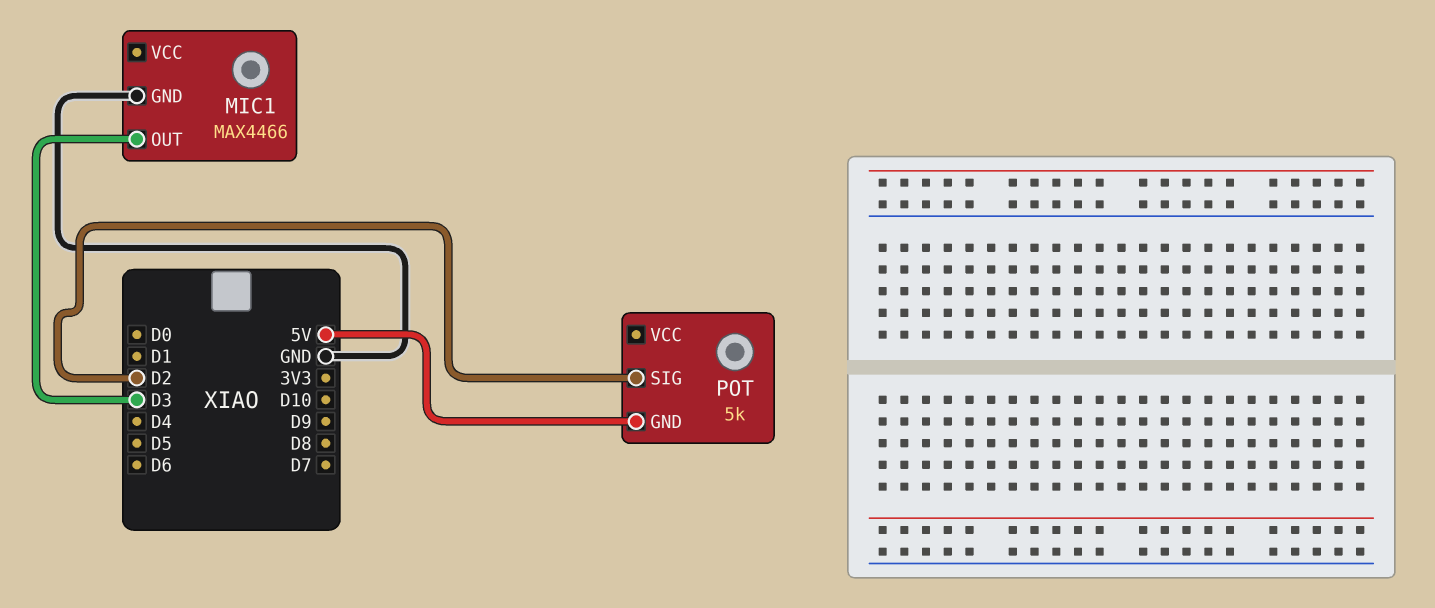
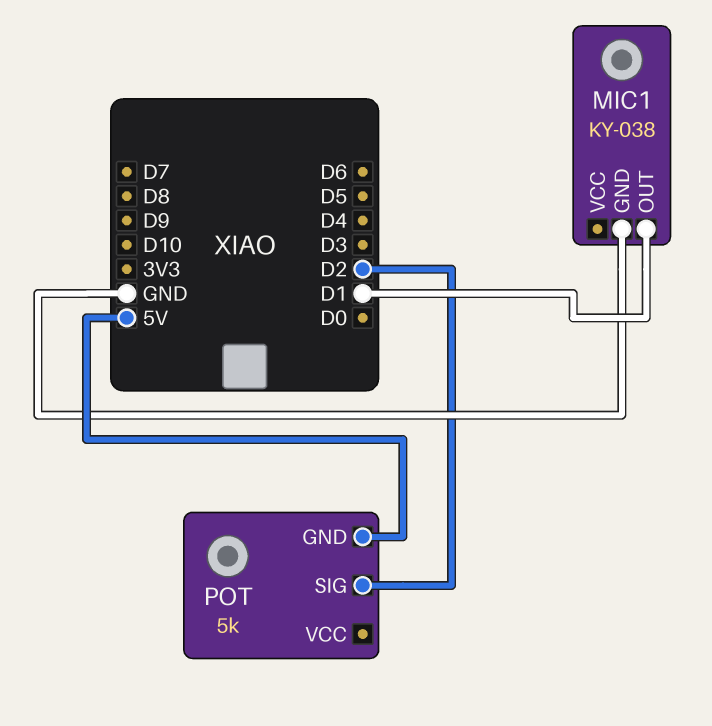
MIC1: MAX4466 -> KY-038
MIC1 pin OUT: D3 -> D1

